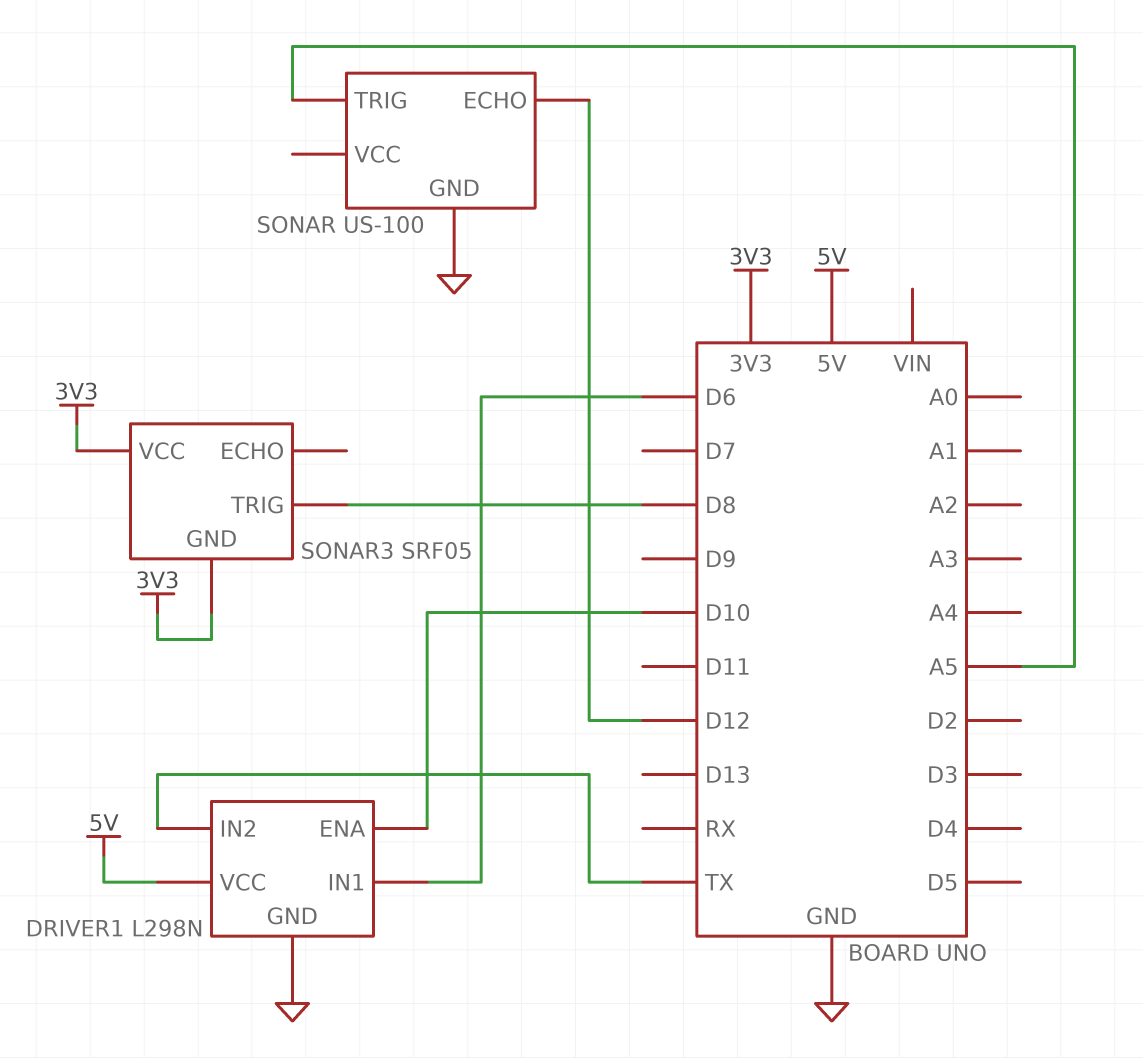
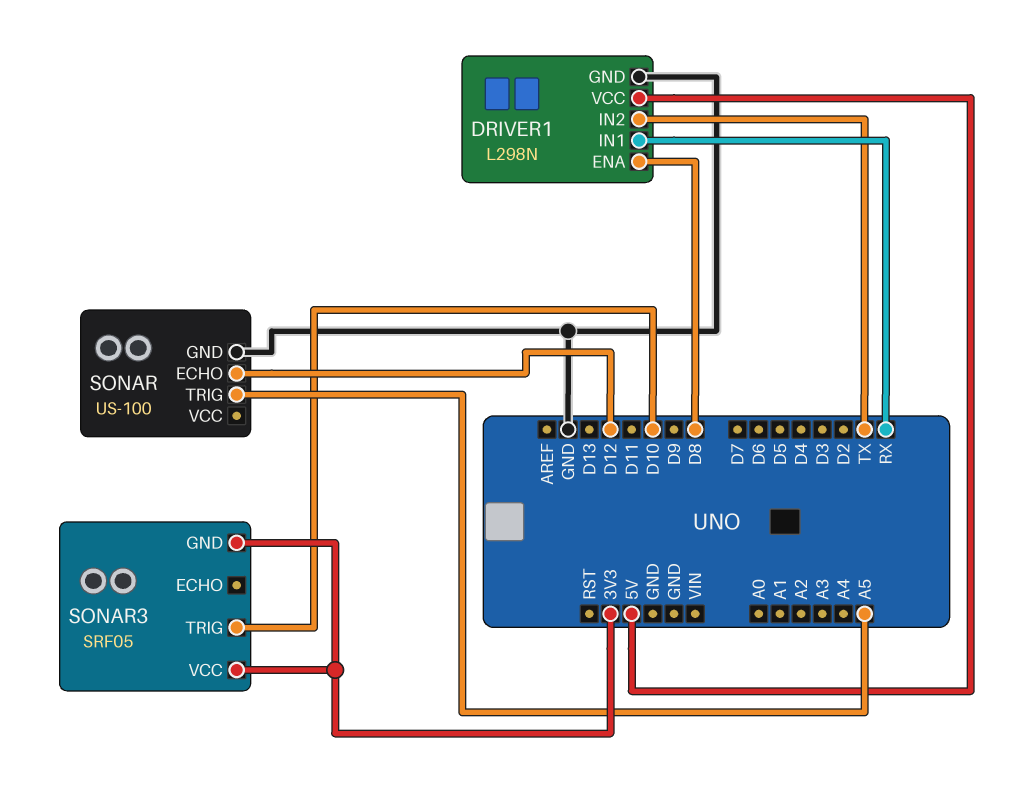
DRIVER1 pin ENA: D10 -> D8
DRIVER1 pin IN1: D6 -> RX
SONAR3 pin TRIG: D8 -> D10

